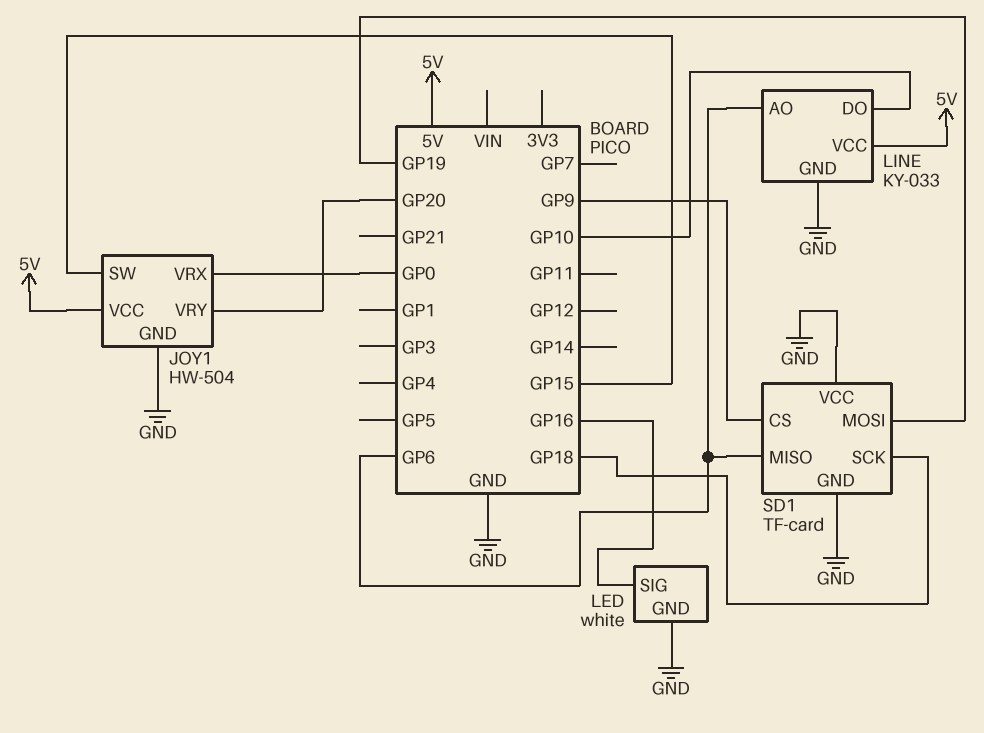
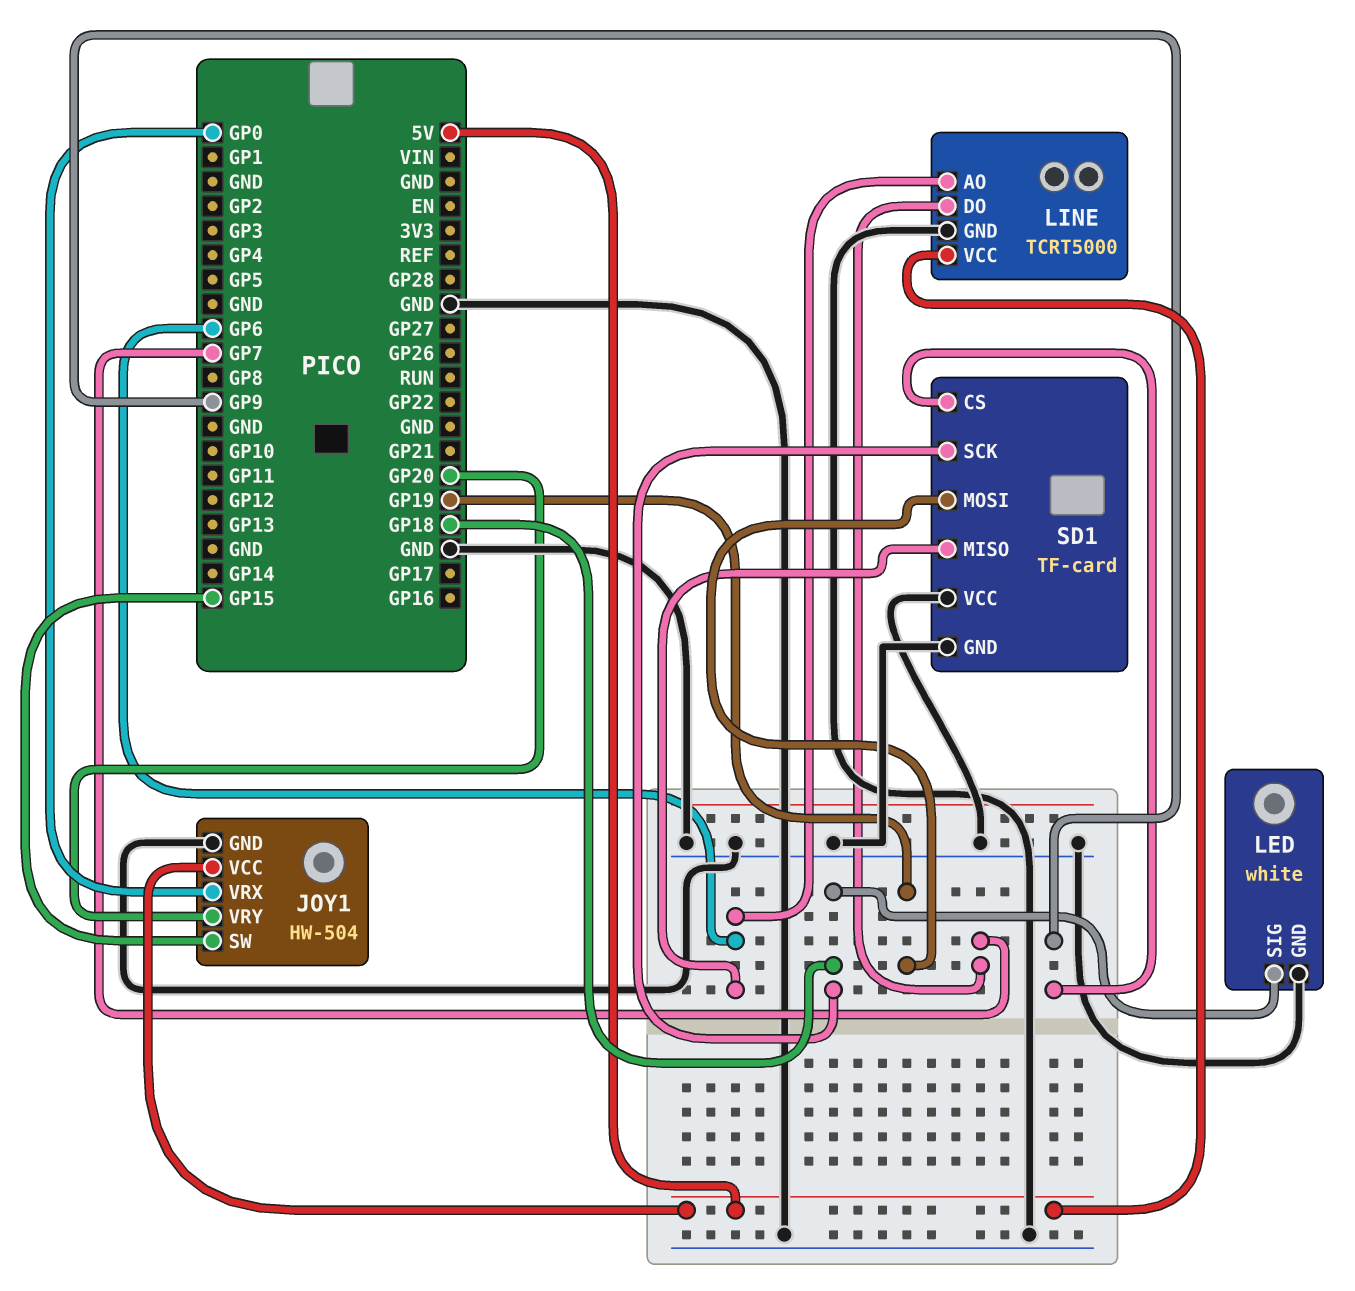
LED pin SIG: GP16 -> GP18
LINE: KY-033 -> TCRT5000
LINE pin DO: GP10 -> GP7

